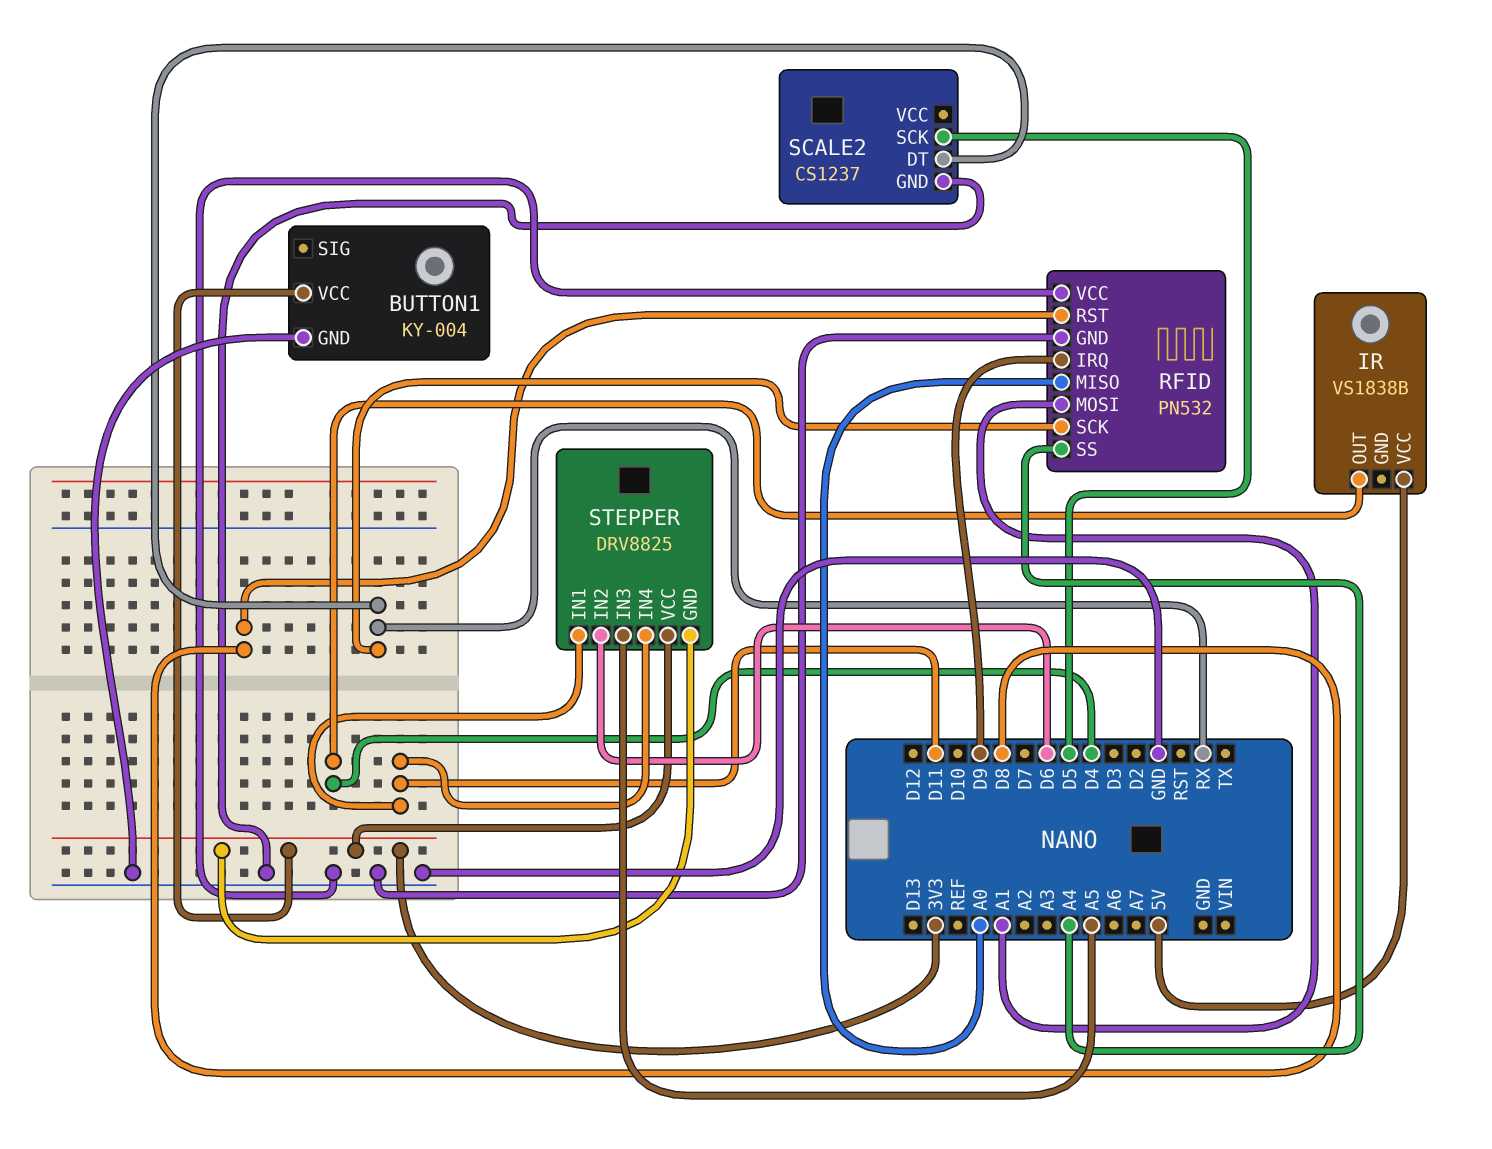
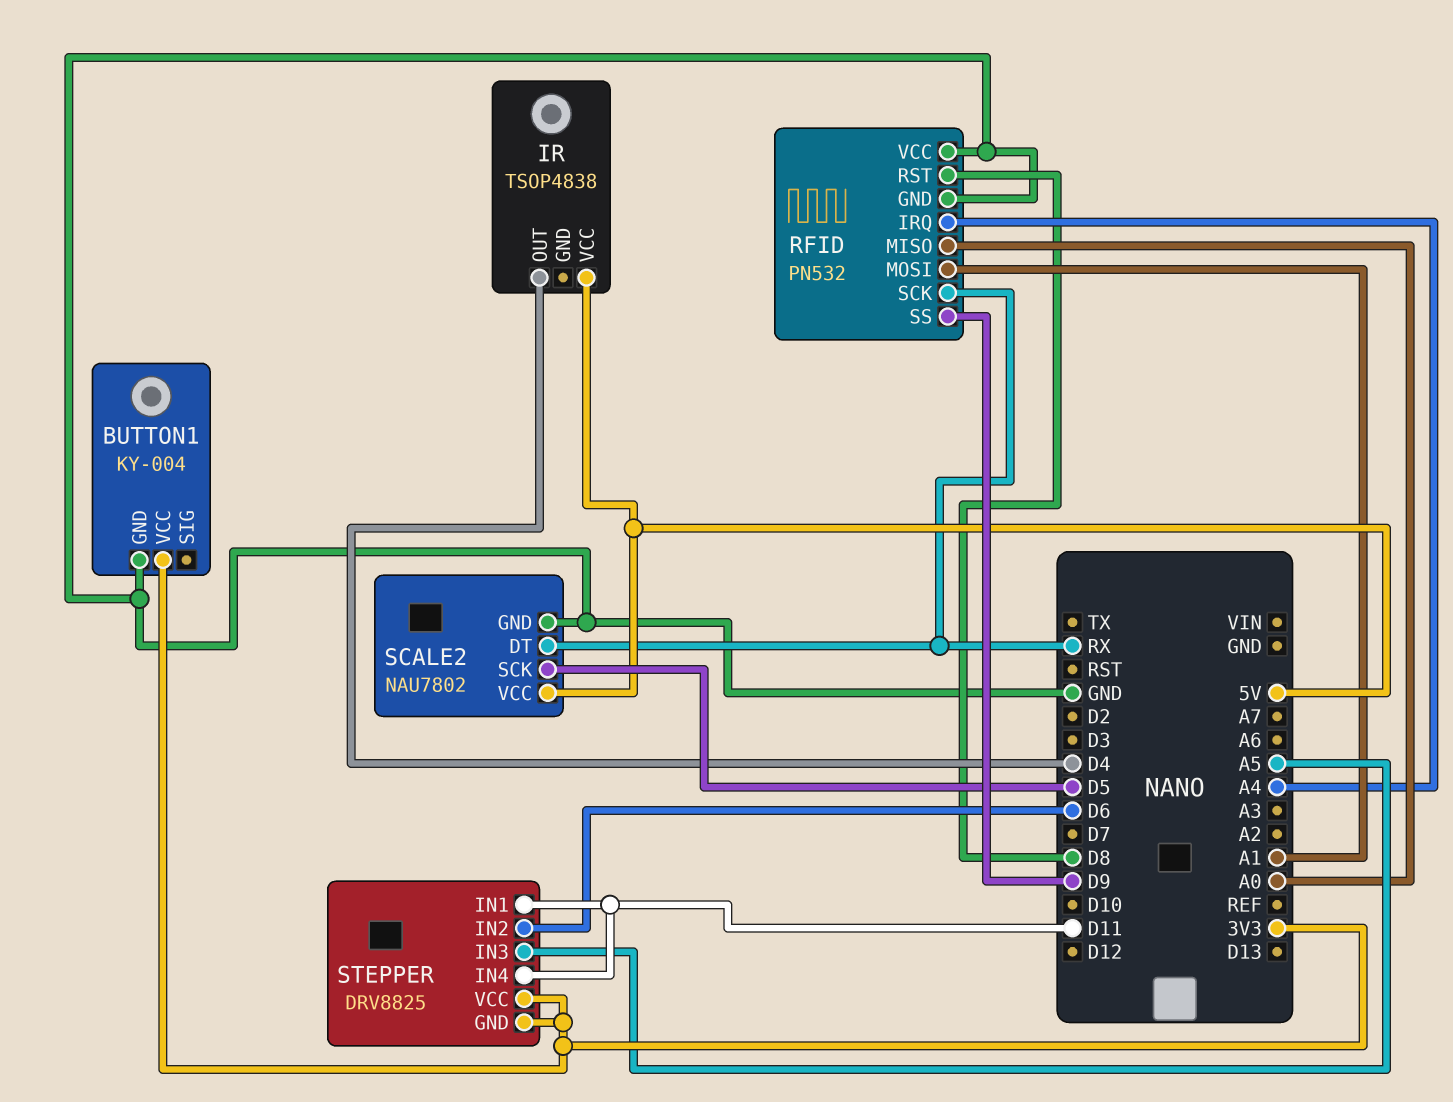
IR: VS1838B -> TSOP4838
RFID pin IRQ: D9 -> A4
RFID pin SS: A4 -> D9
SCALE2: CS1237 -> NAU7802
SCALE2 pin VCC: none -> 5V

